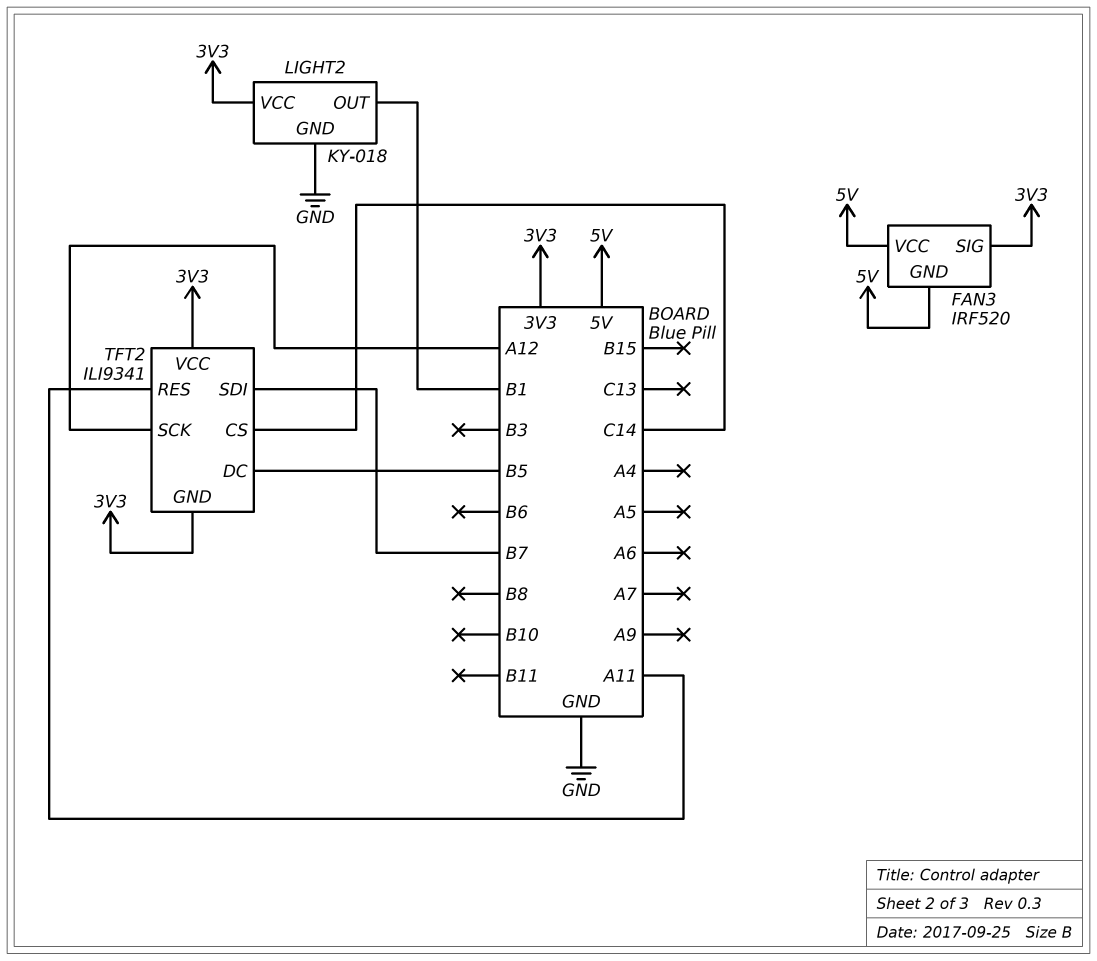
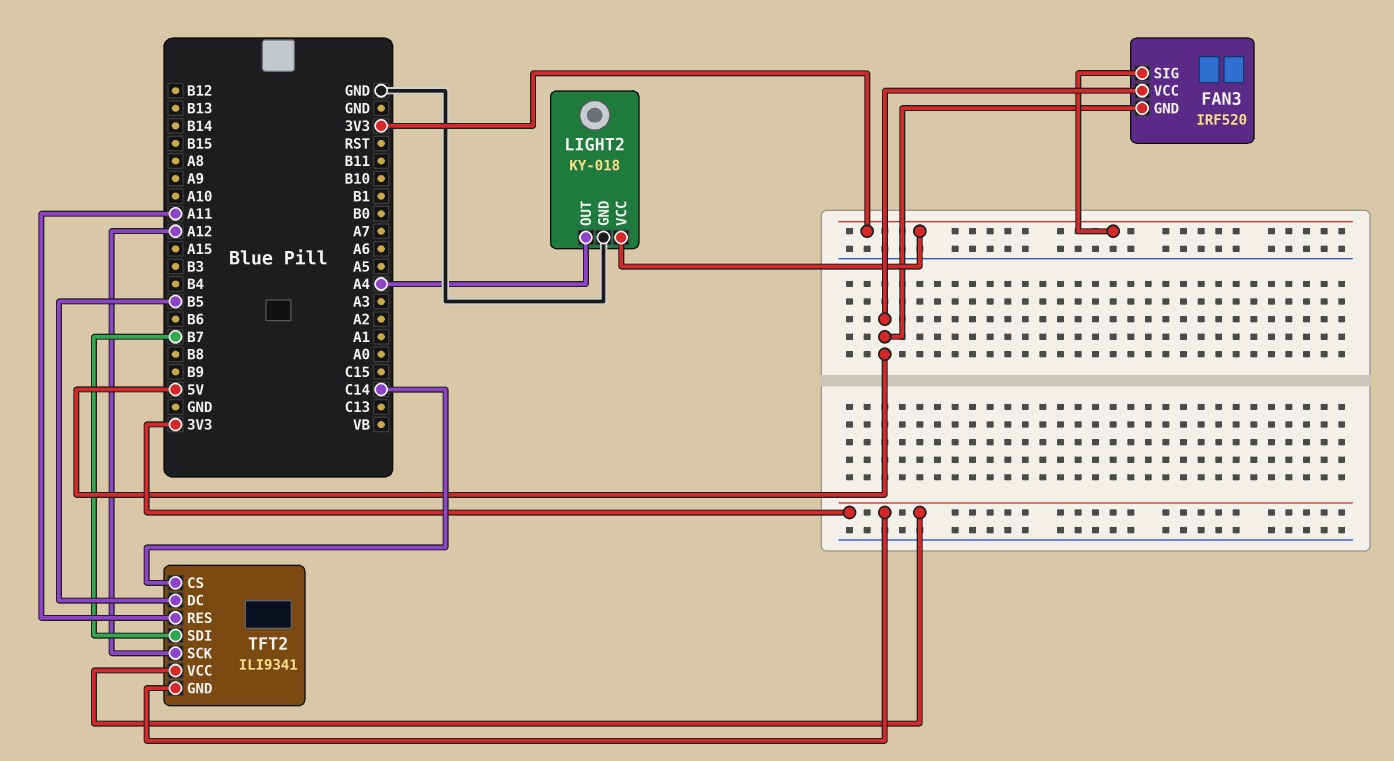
LIGHT2 pin OUT: B1 -> A4

